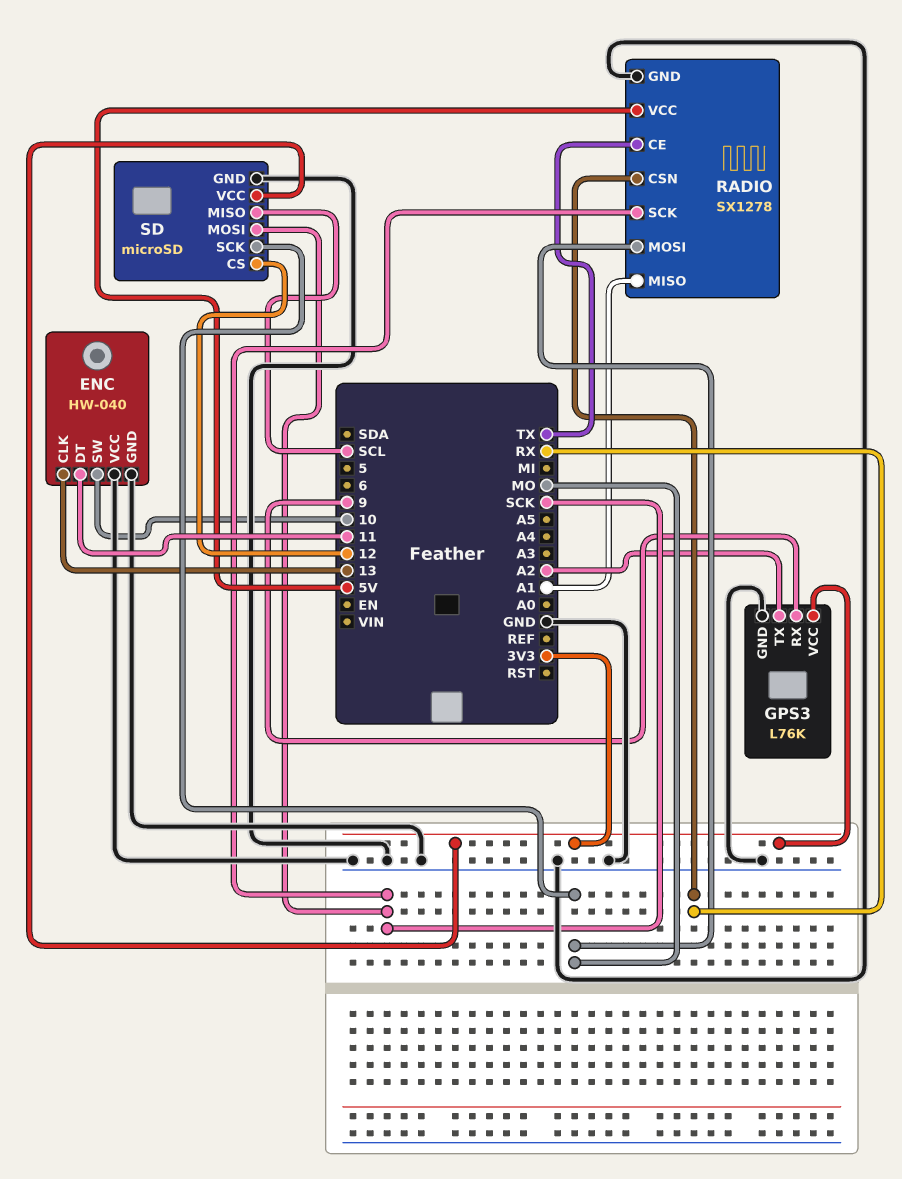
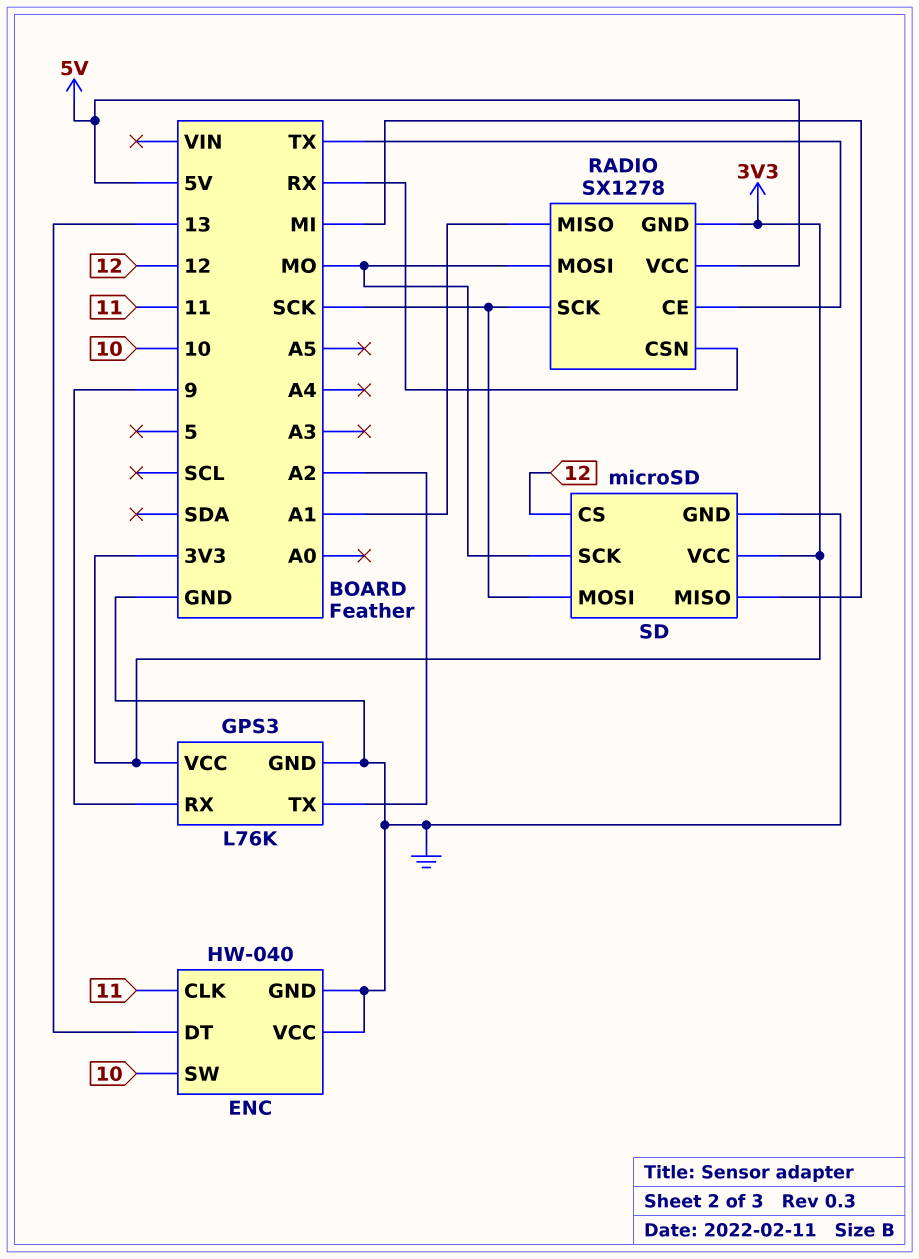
ENC pin CLK: 13 -> 11
ENC pin DT: 11 -> 13
RADIO pin GND: GND -> 3V3
SD pin MISO: SCL -> MI

